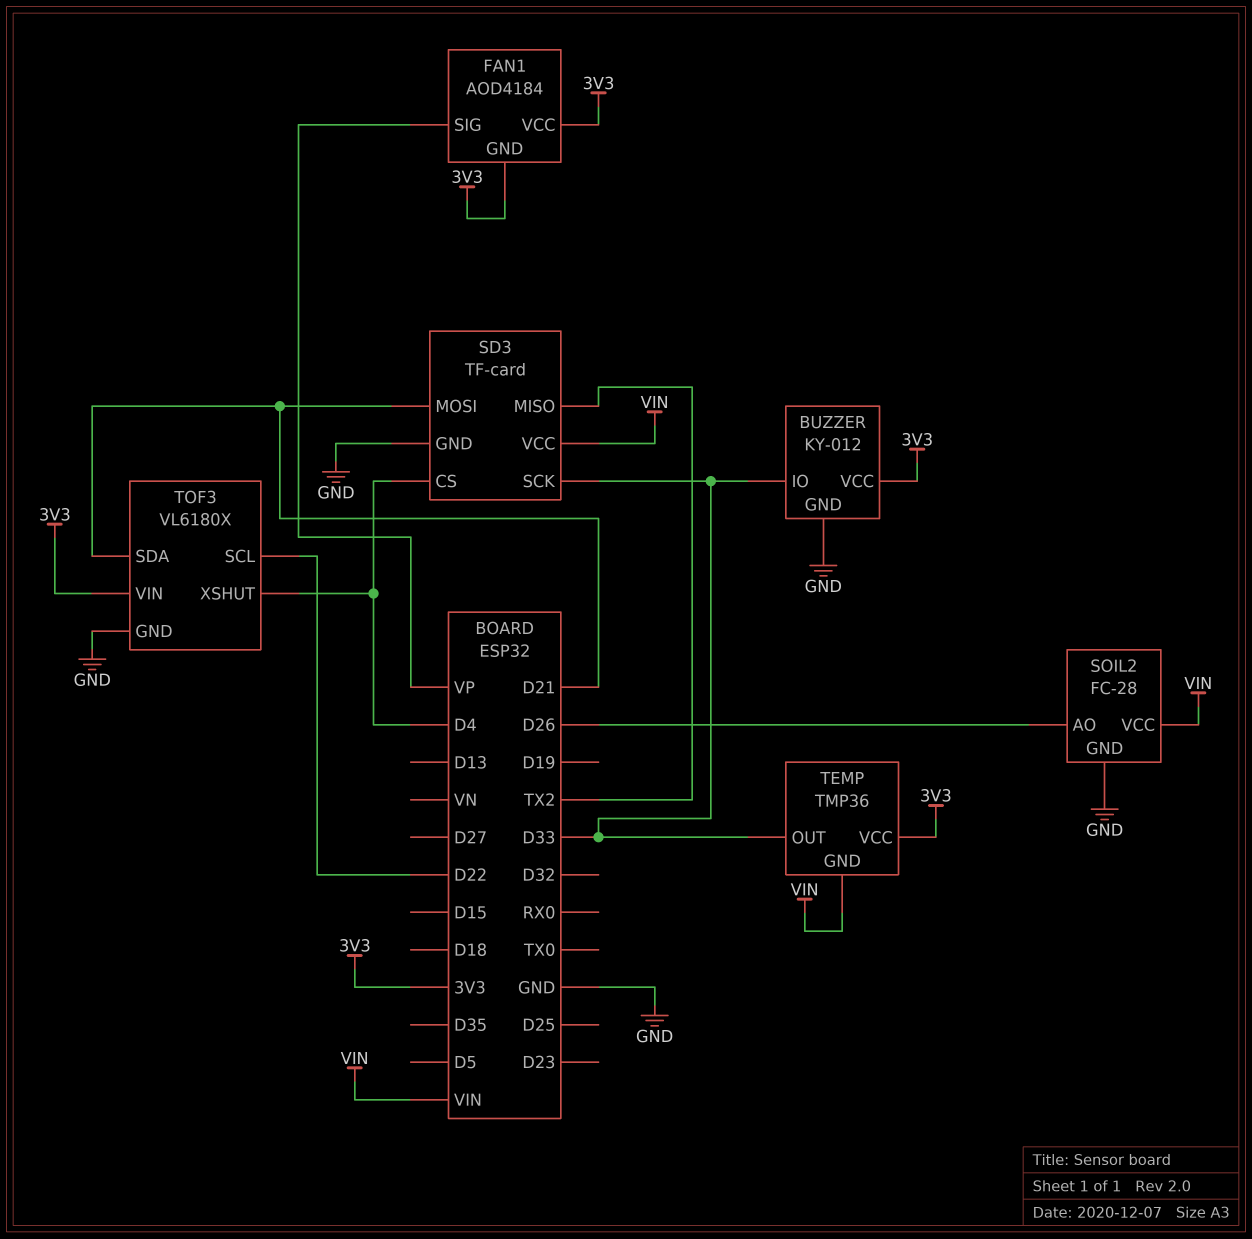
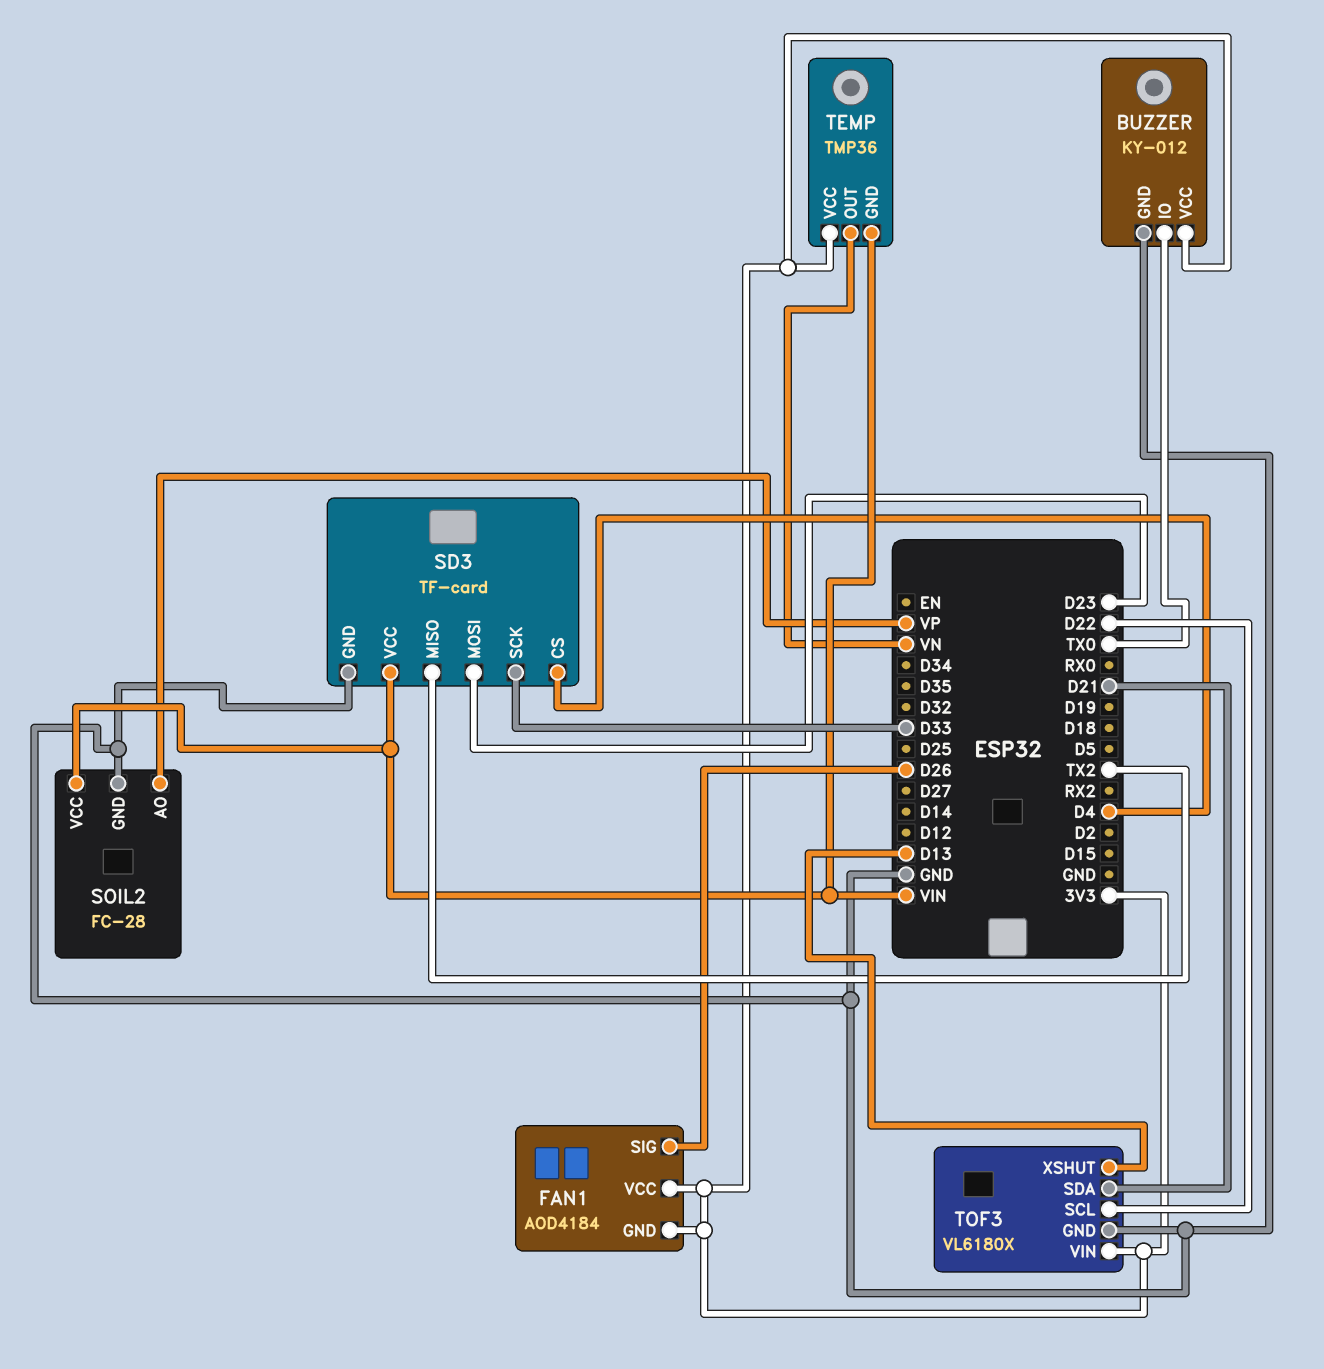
BUZZER pin IO: D33 -> TX0
FAN1 pin SIG: VP -> D26
SD3 pin MOSI: D21 -> D23
SOIL2 pin AO: D26 -> VP
TEMP pin OUT: D33 -> VN
TOF3 pin XSHUT: D4 -> D13

